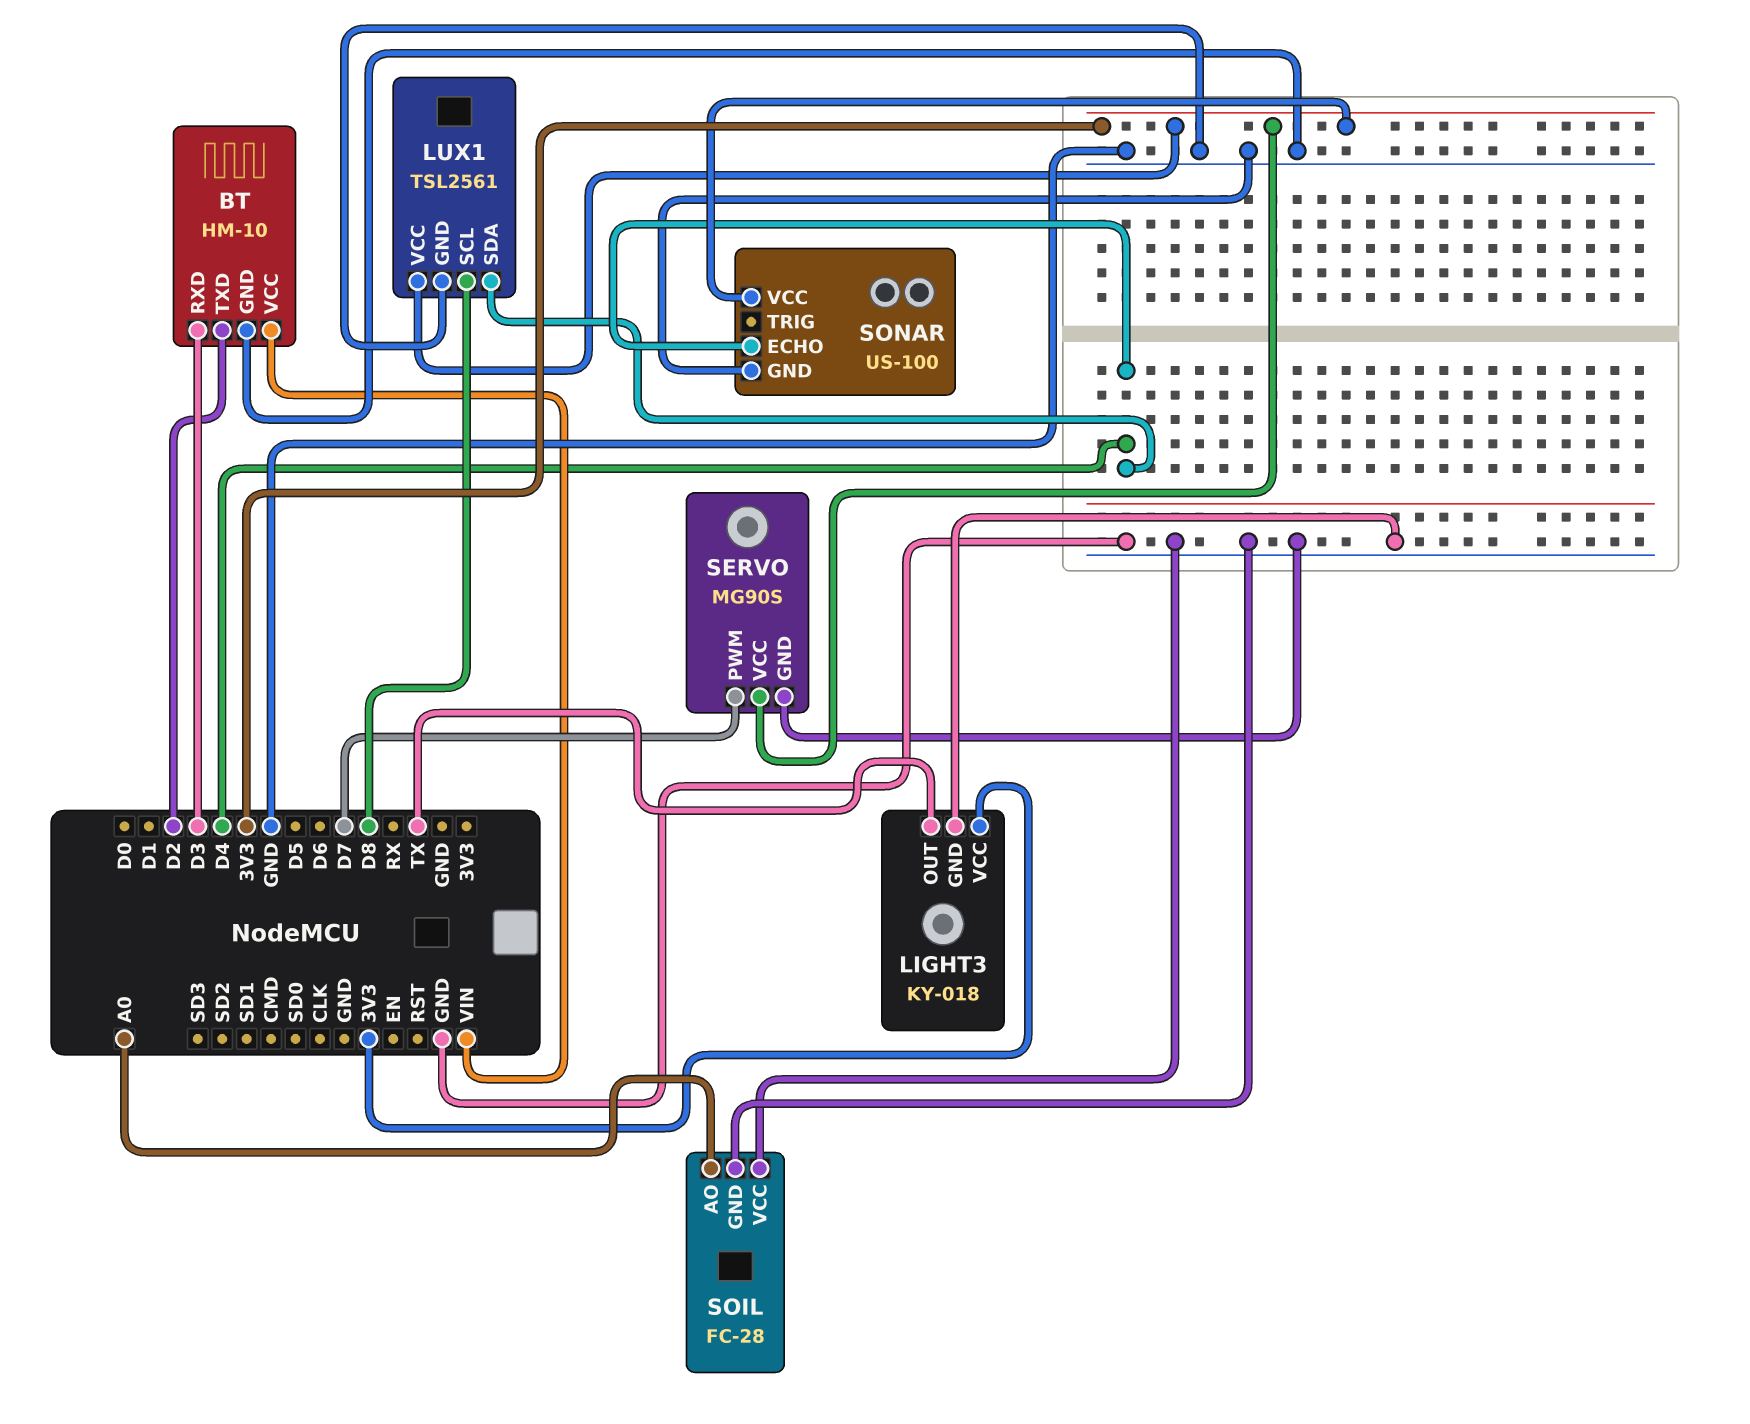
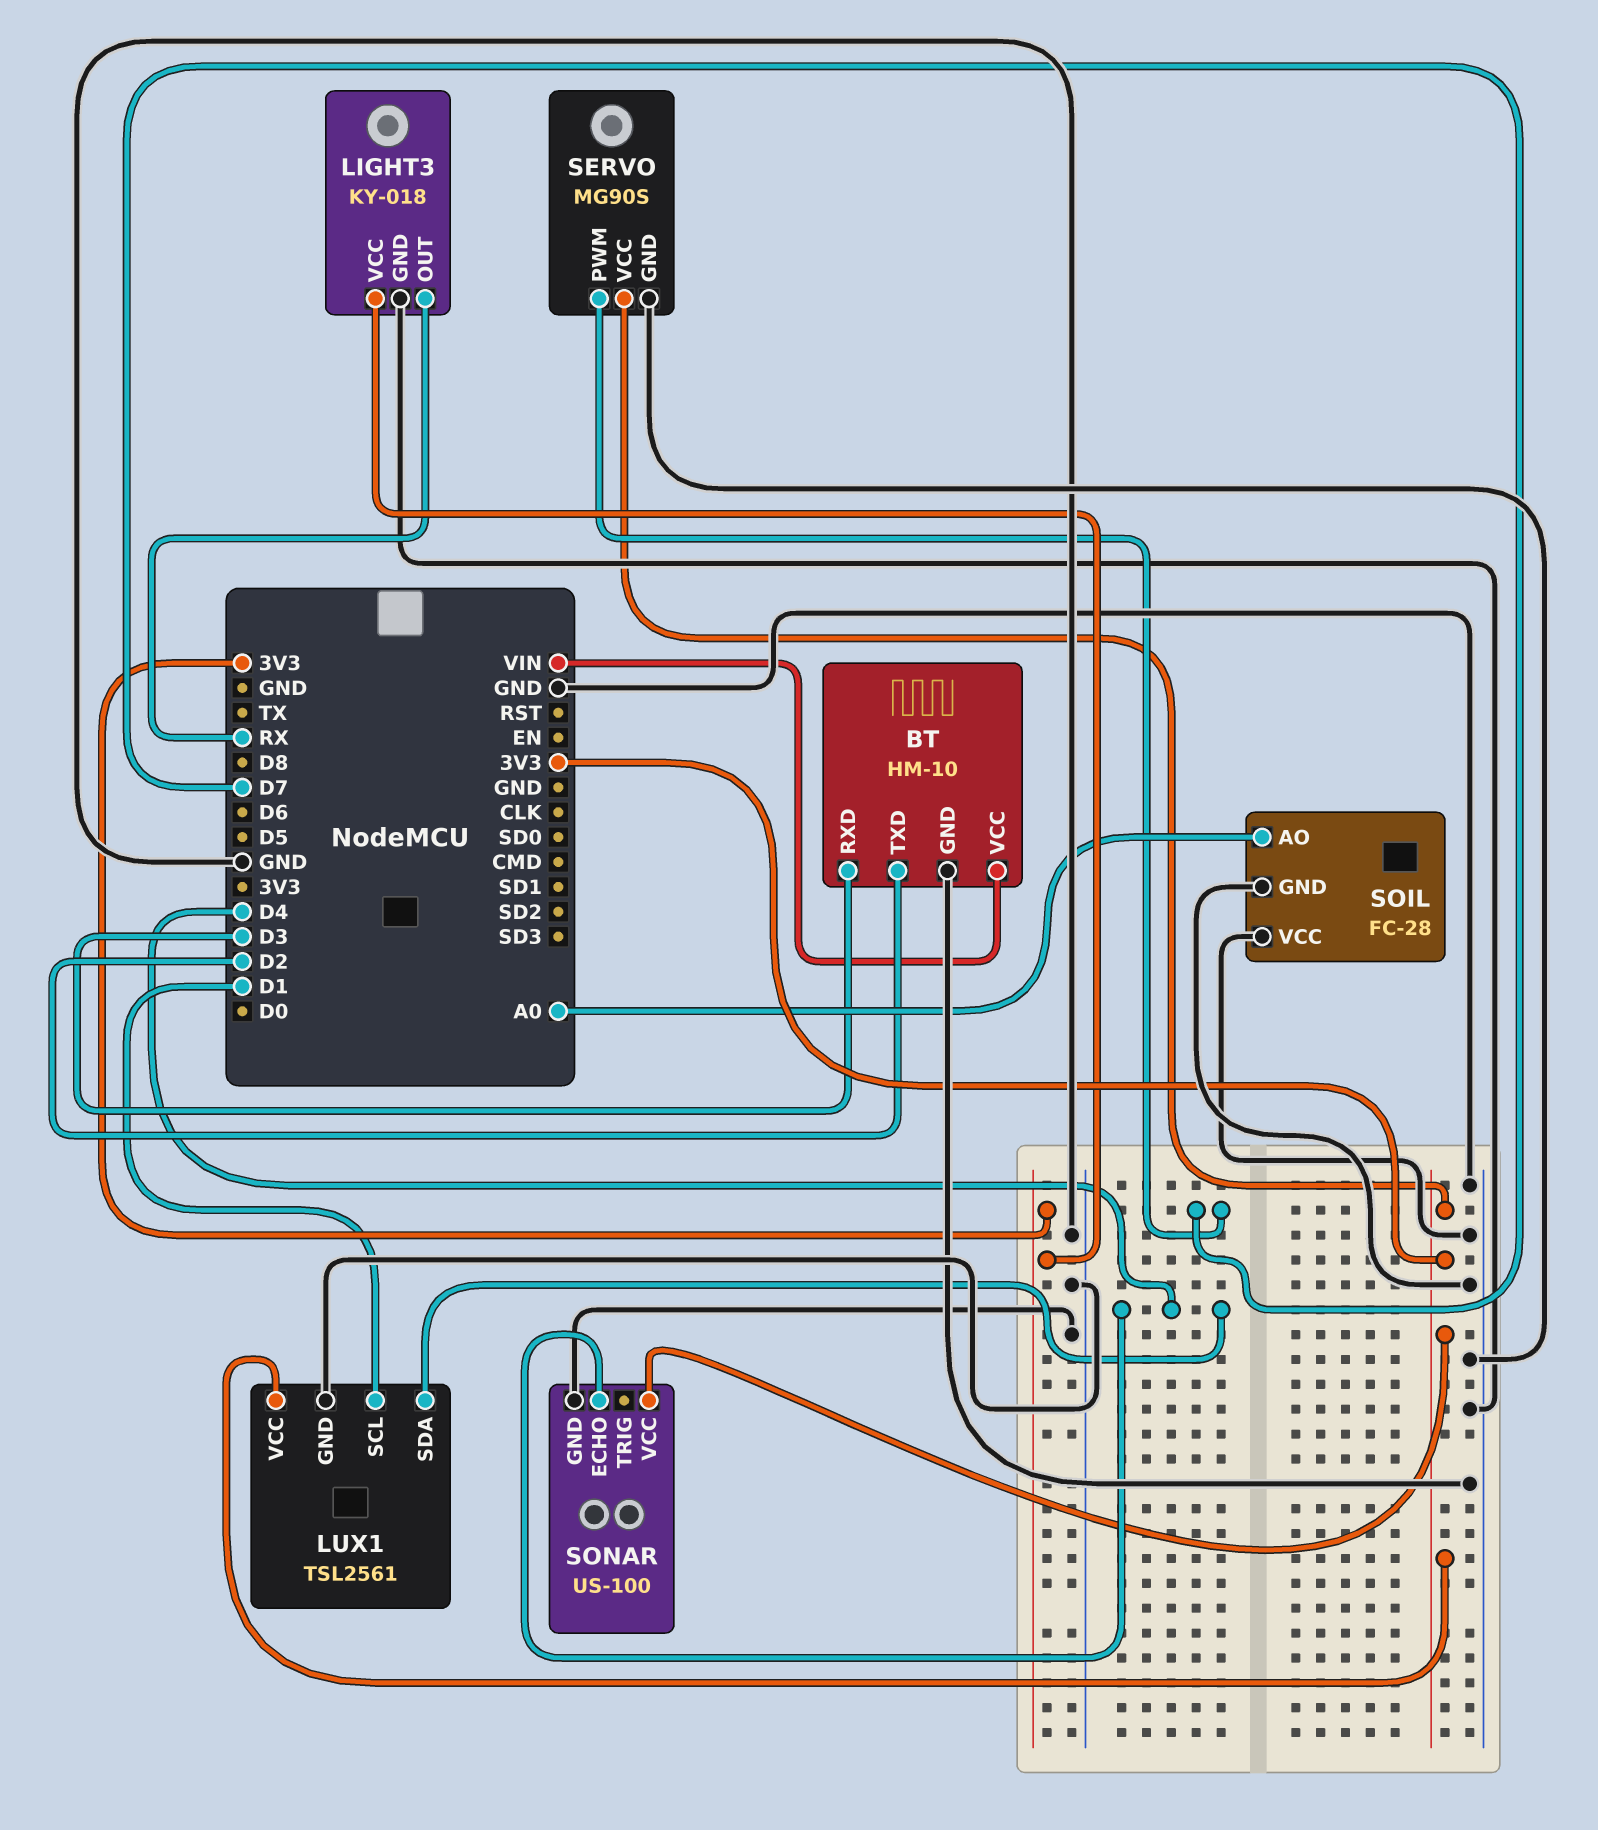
LIGHT3 pin OUT: TX -> RX
LUX1 pin SCL: D8 -> D1

